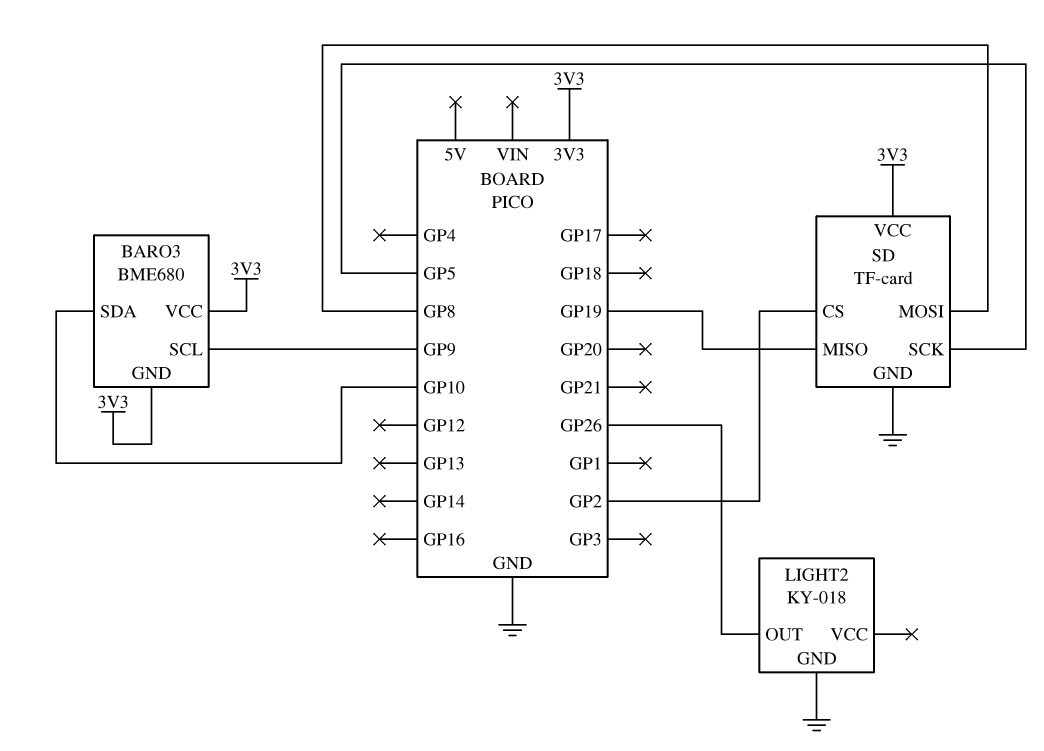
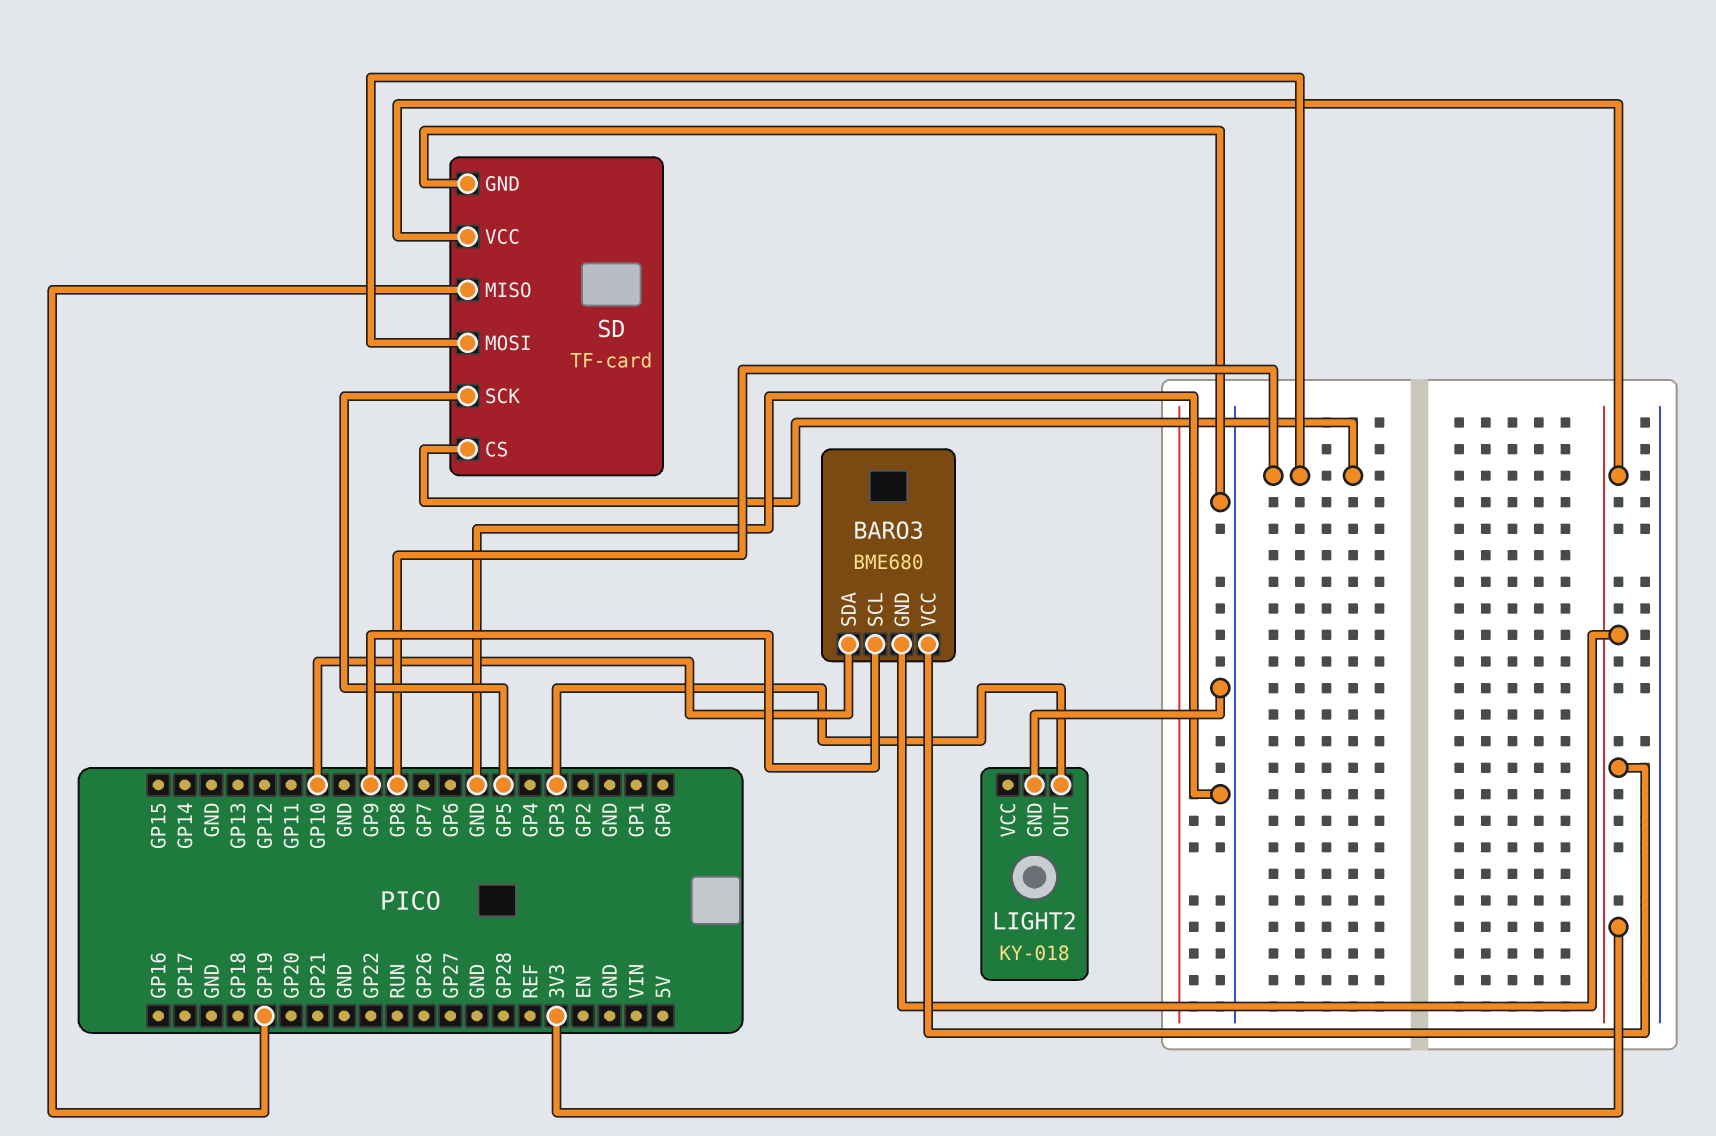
LIGHT2 pin OUT: GP26 -> GP3
SD pin CS: GP2 -> GP8

